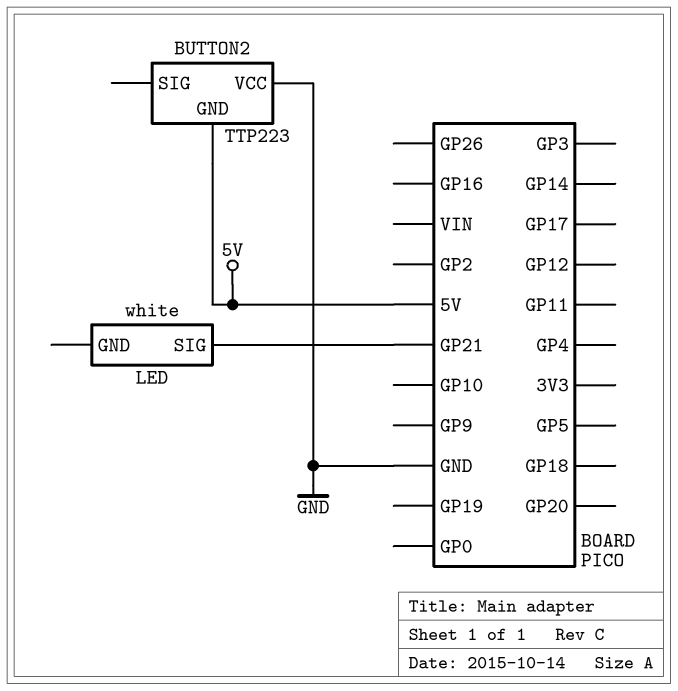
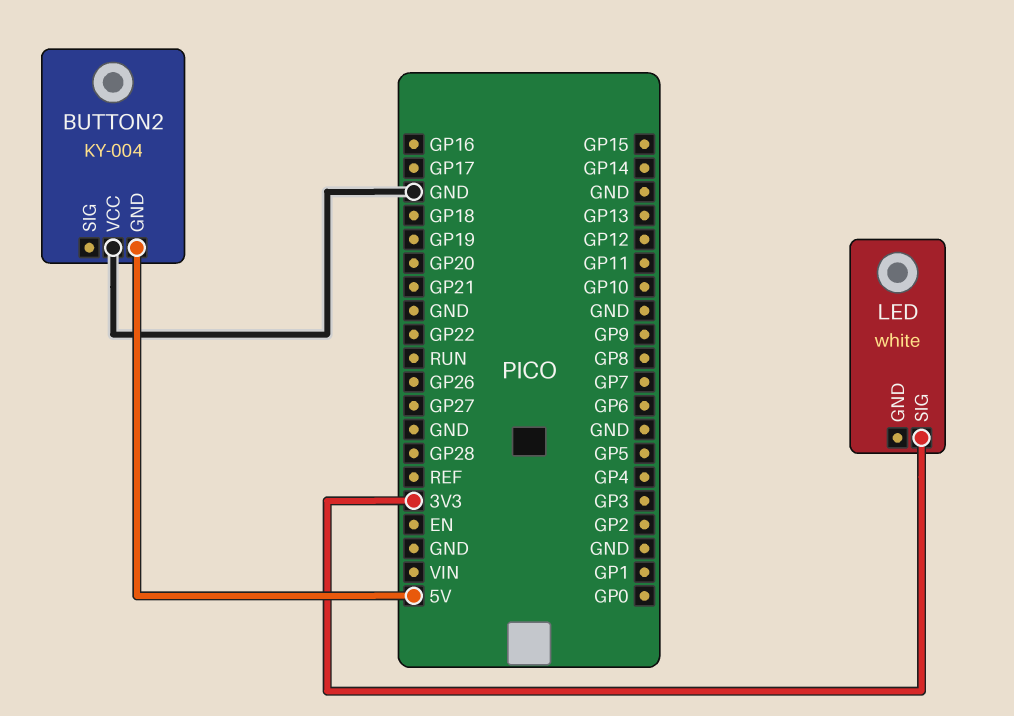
BUTTON2: TTP223 -> KY-004
LED pin SIG: GP21 -> 3V3

